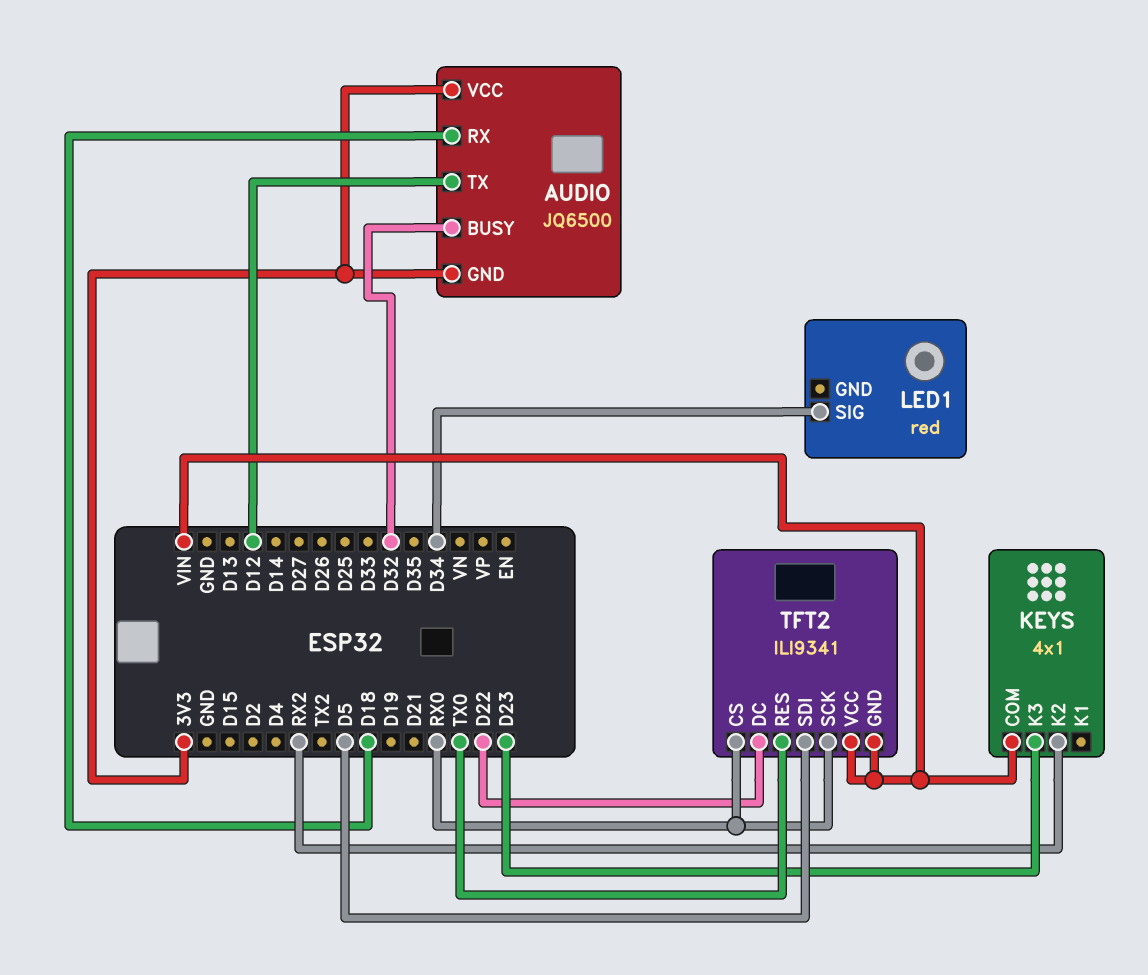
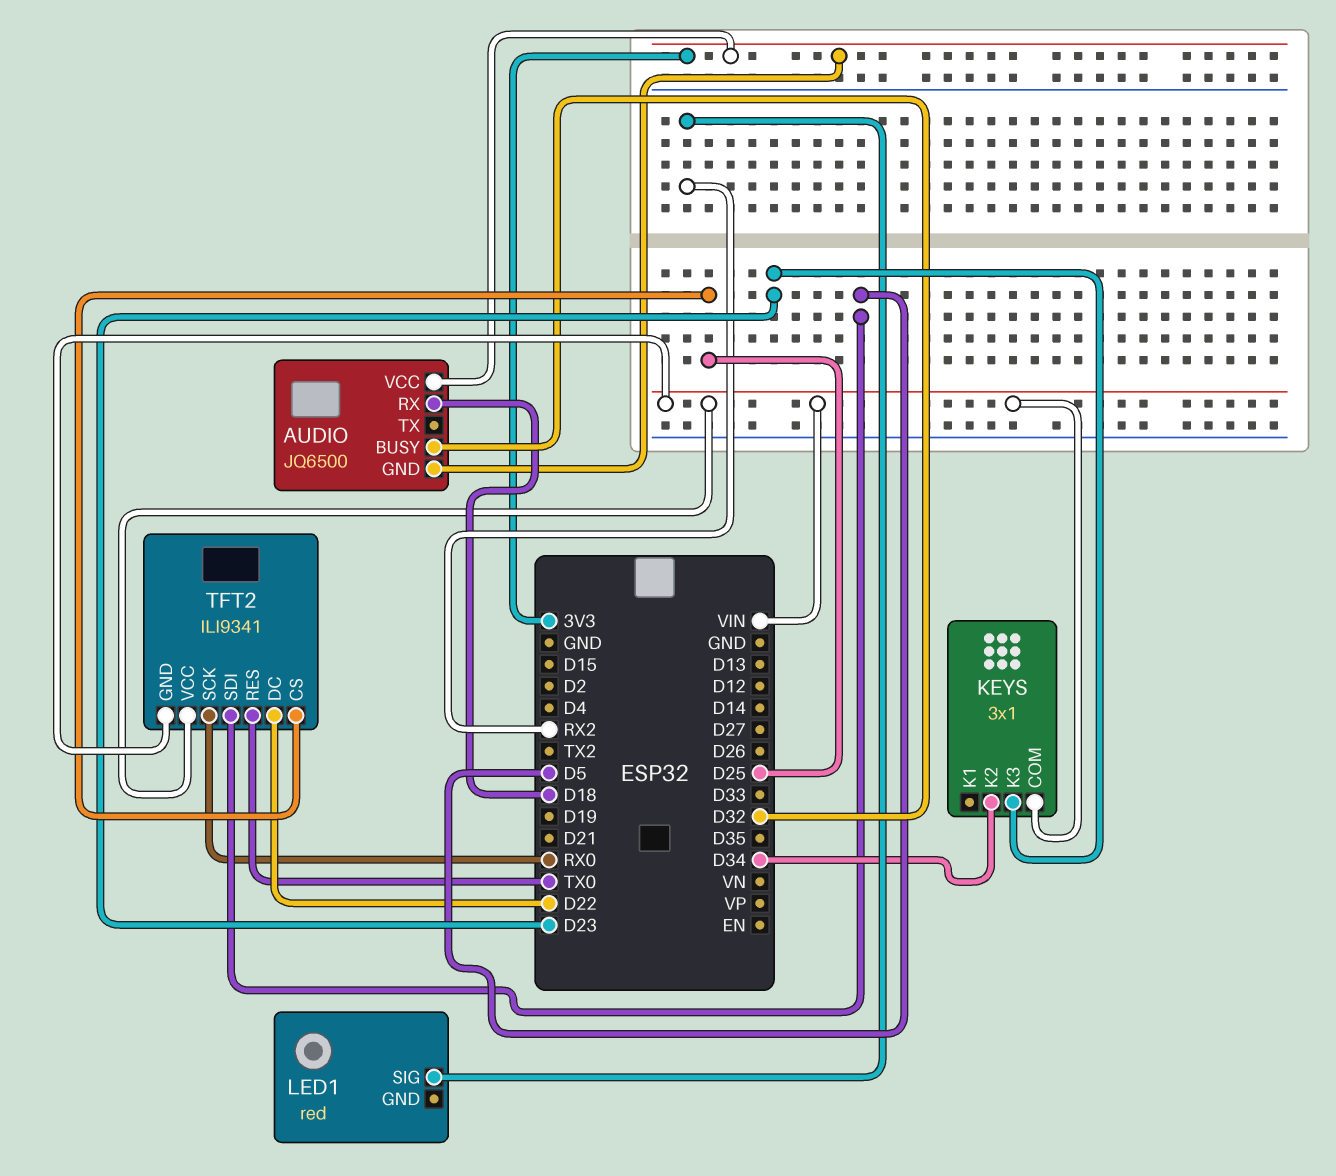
AUDIO pin TX: D12 -> none
KEYS: 4x1 -> 3x1
KEYS pin K2: RX2 -> D34
LED1 pin SIG: D34 -> RX2
TFT2 pin CS: RX0 -> D25

